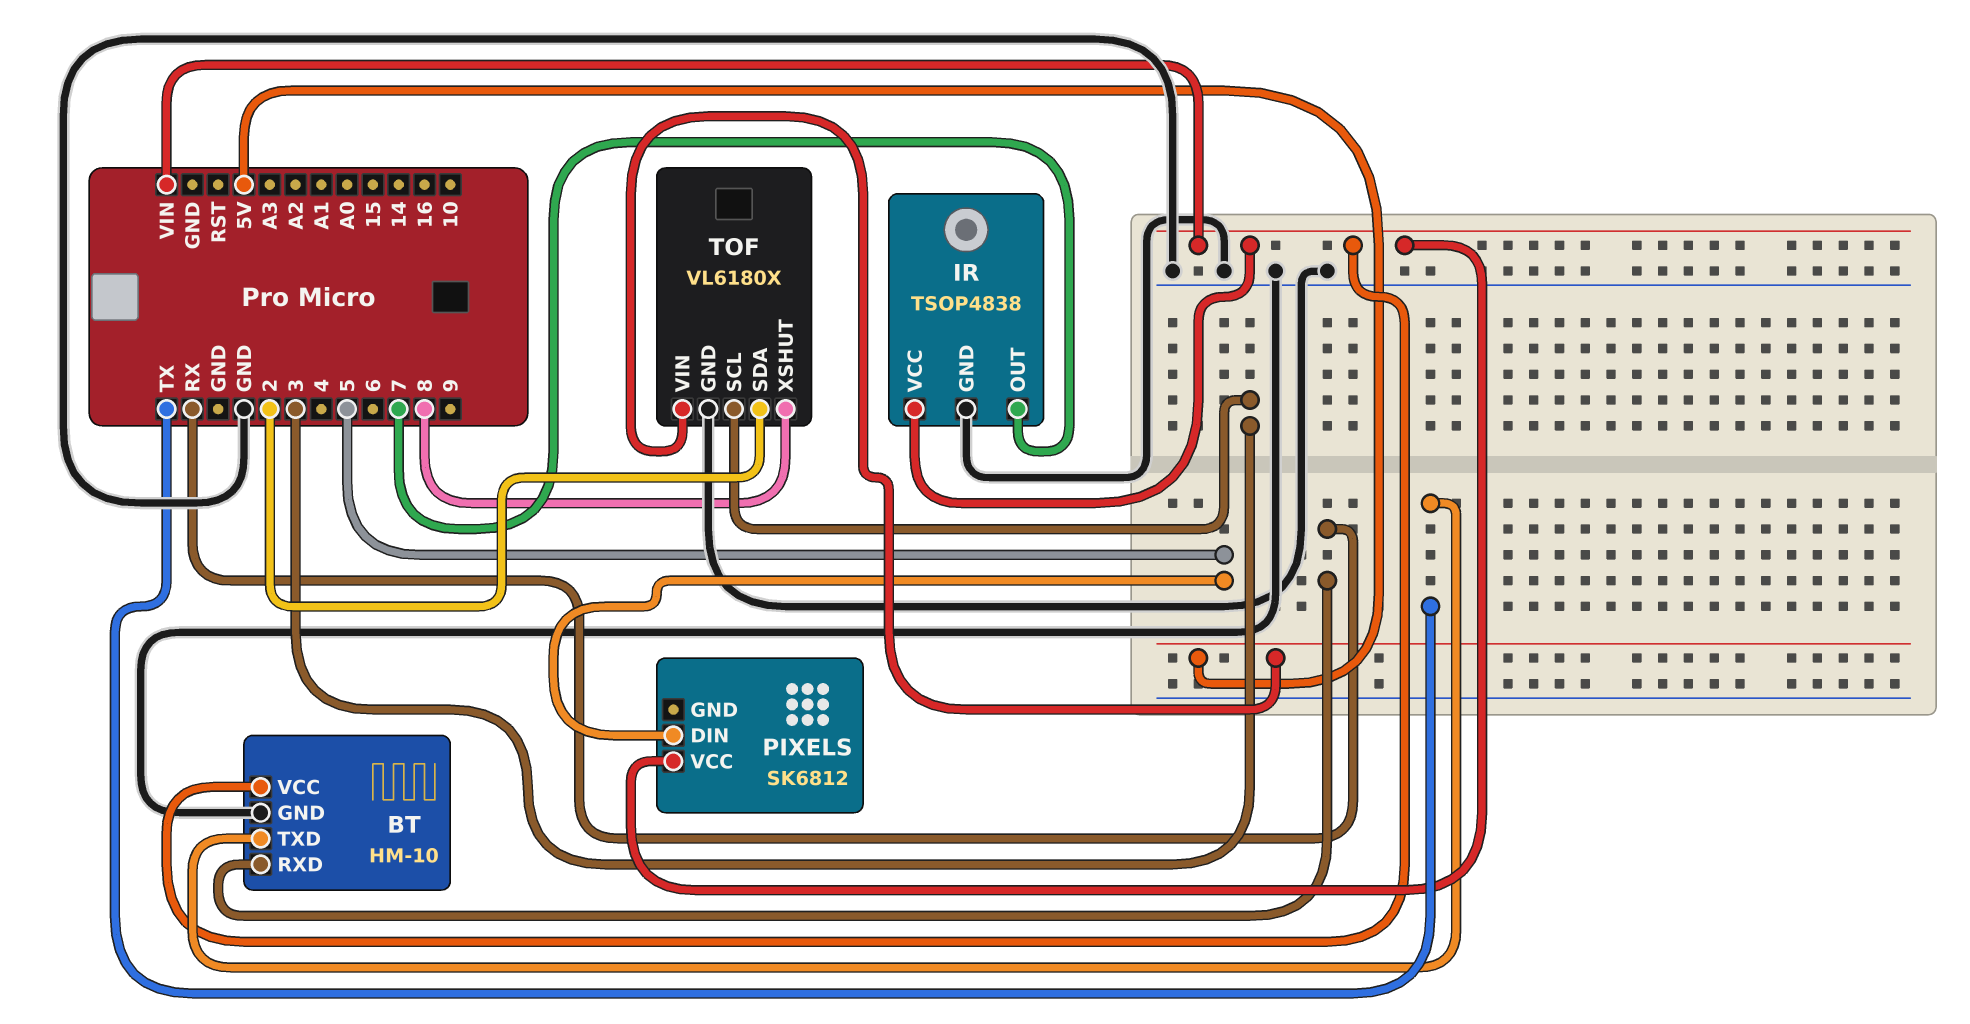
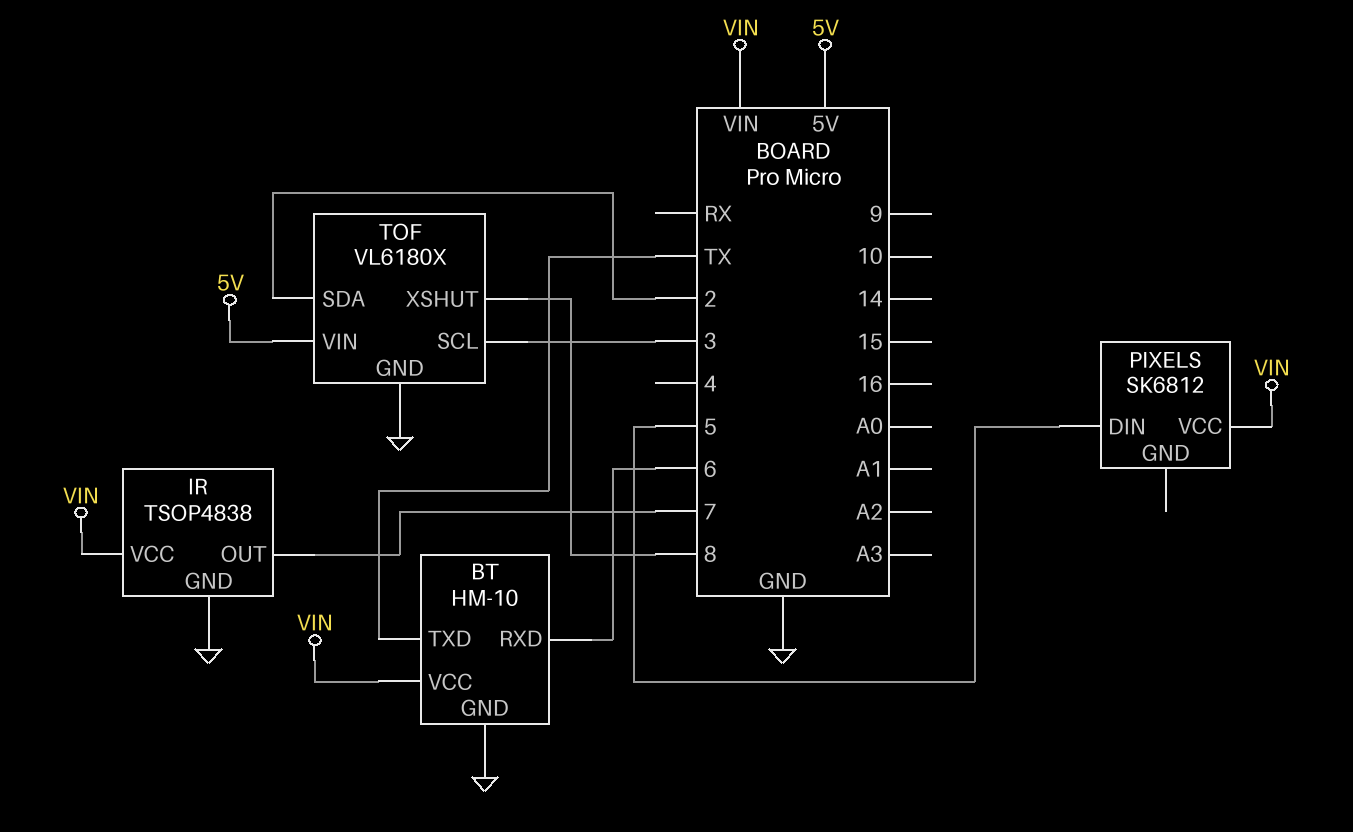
BT pin RXD: RX -> 6

